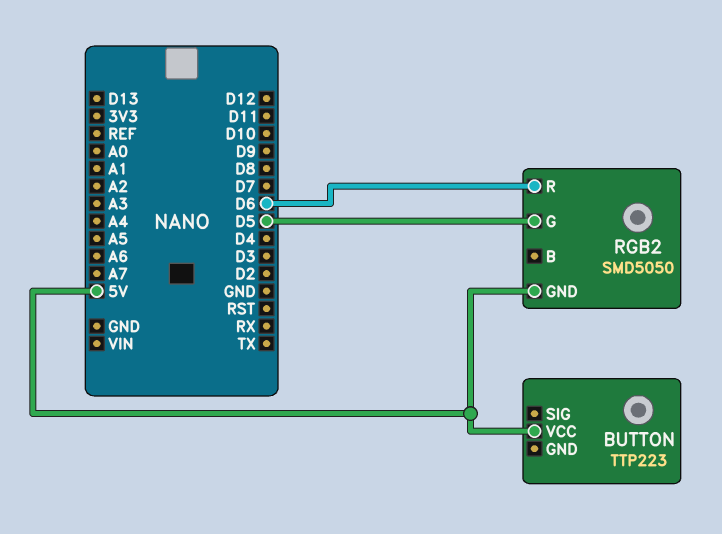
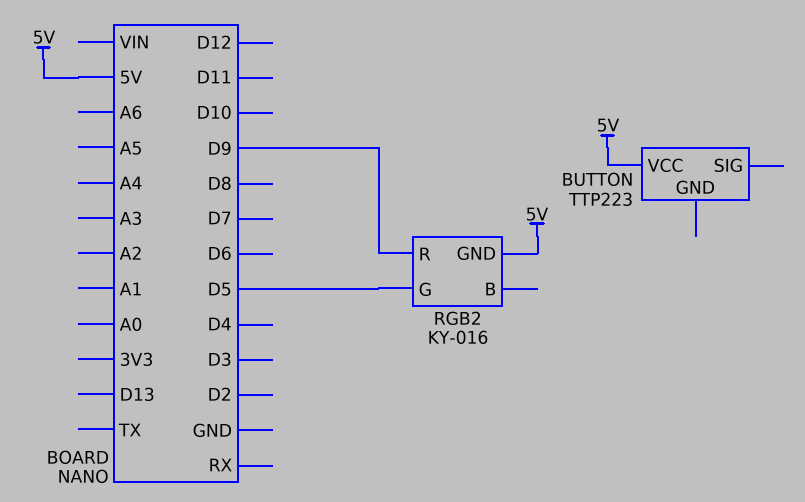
RGB2: SMD5050 -> KY-016
RGB2 pin R: D6 -> D9

